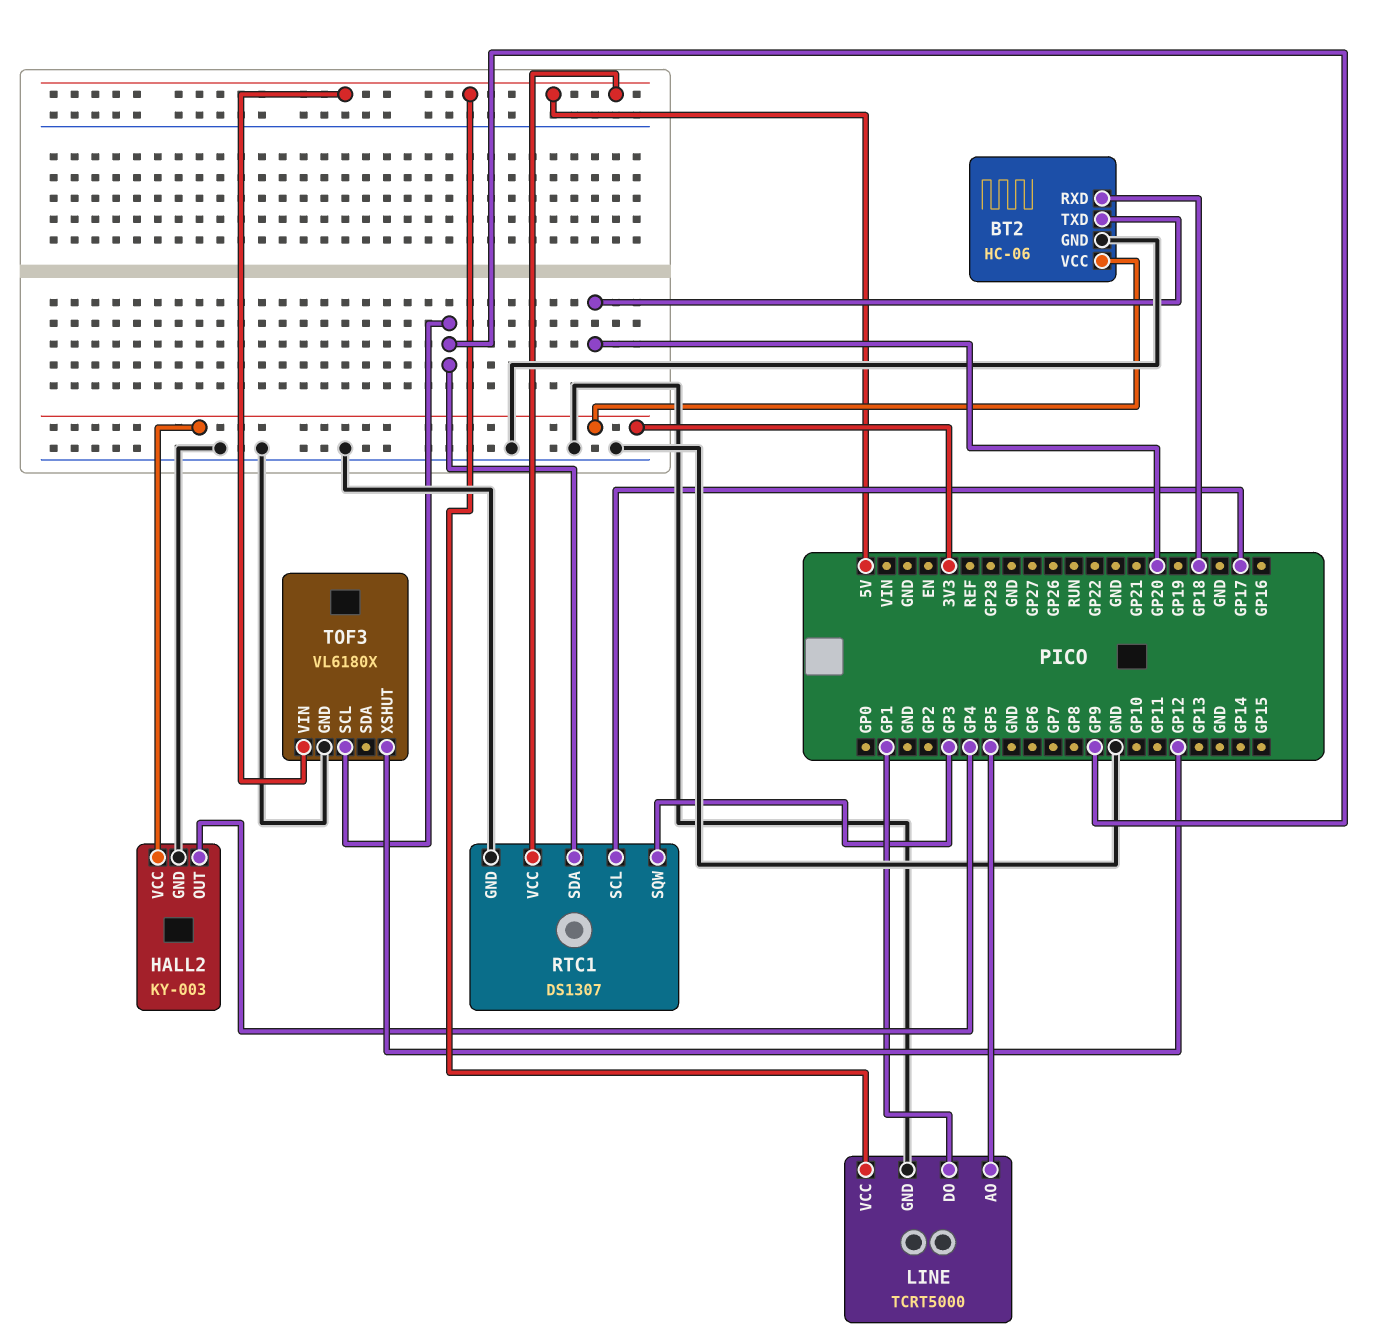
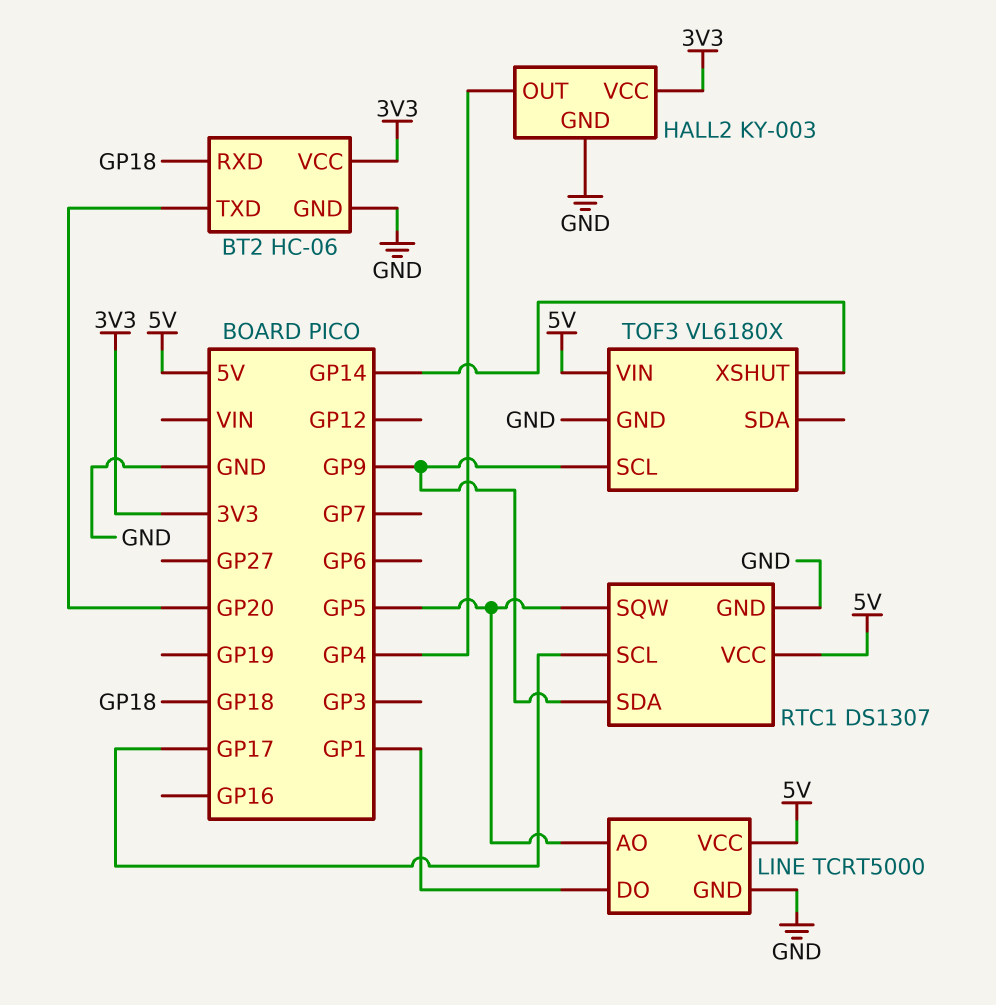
RTC1 pin SQW: GP3 -> GP5
TOF3 pin XSHUT: GP12 -> GP14

